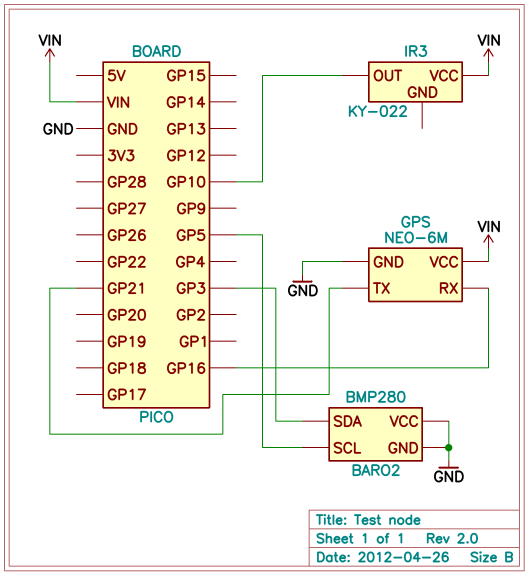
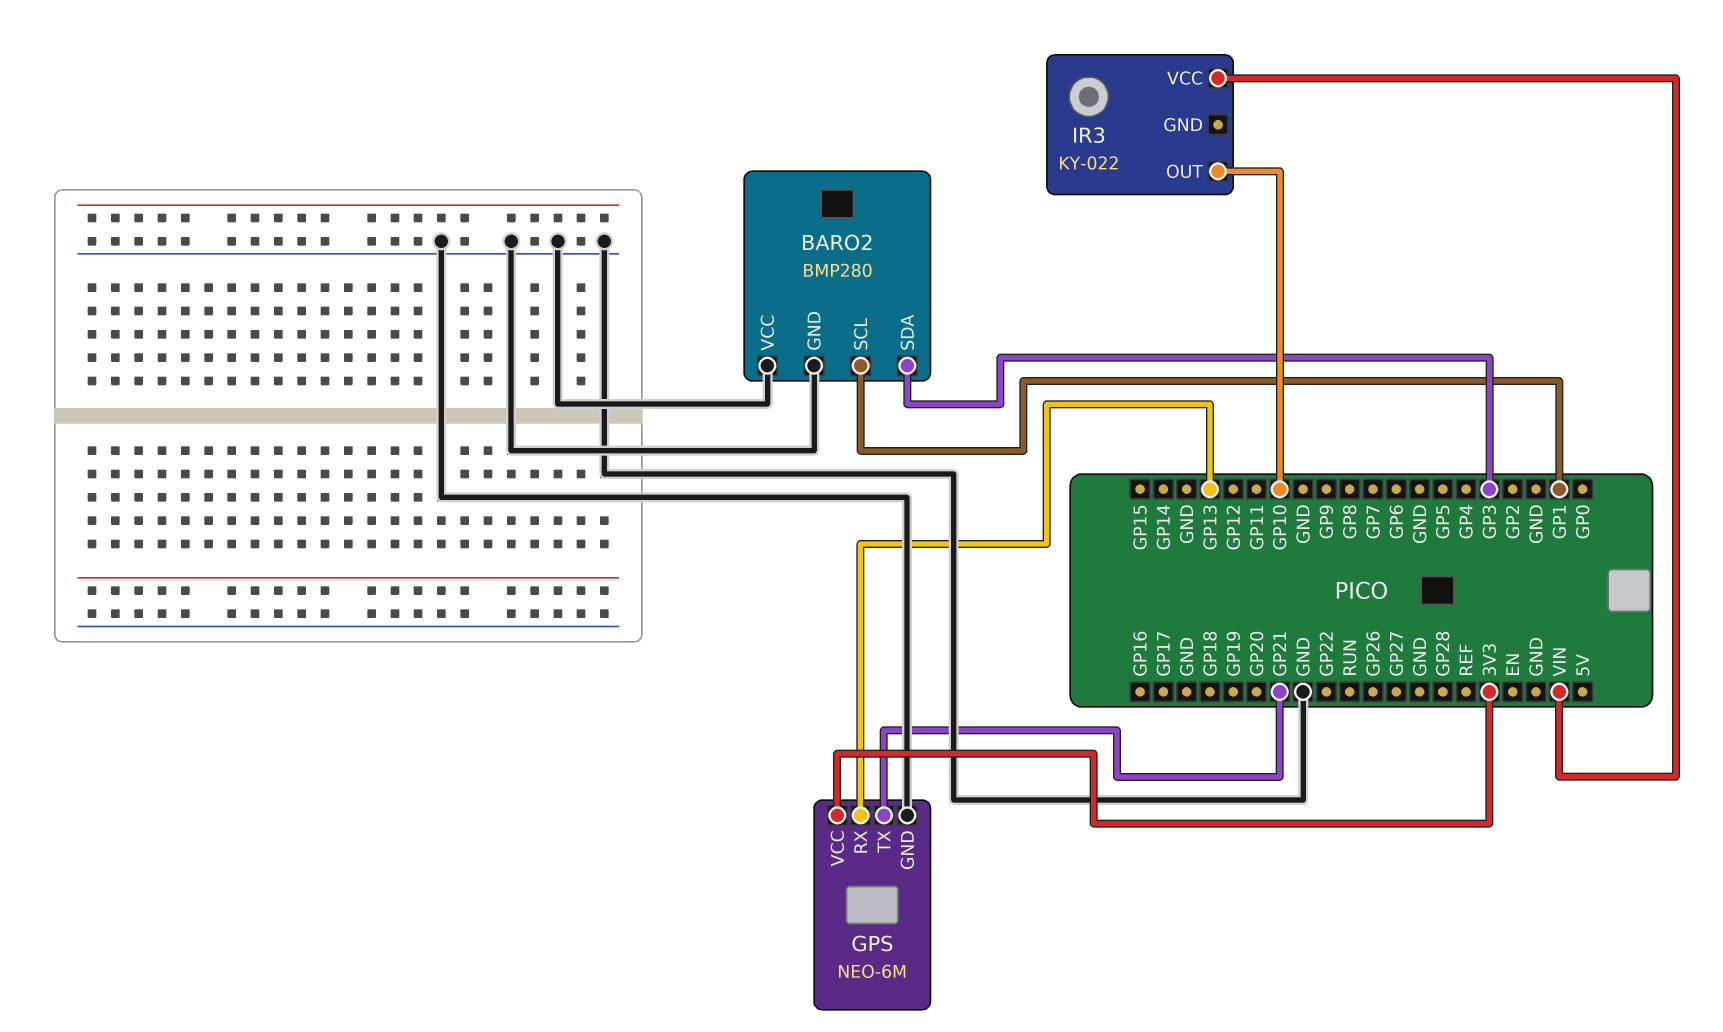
BARO2 pin SCL: GP5 -> GP1
GPS pin RX: GP16 -> GP13
GPS pin VCC: VIN -> 3V3

